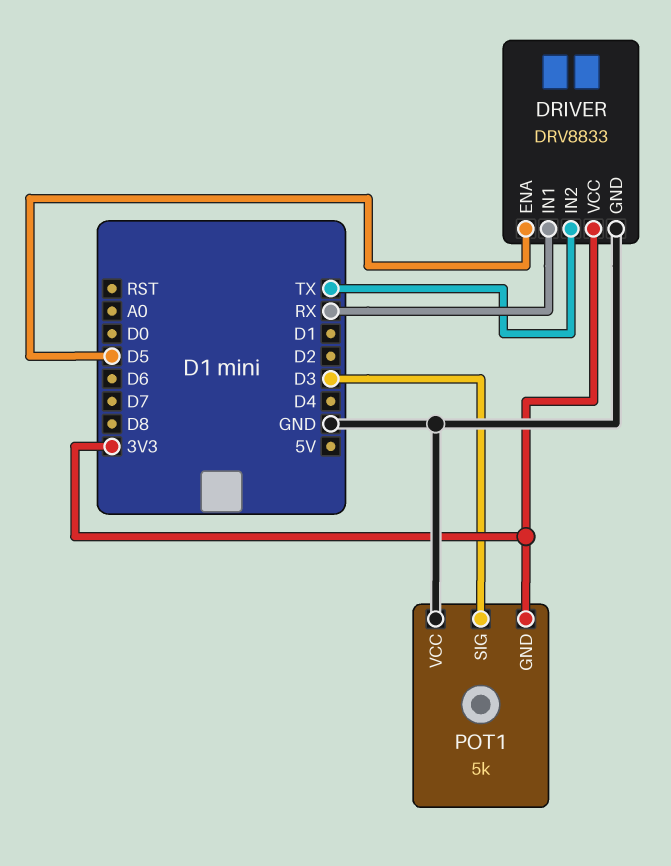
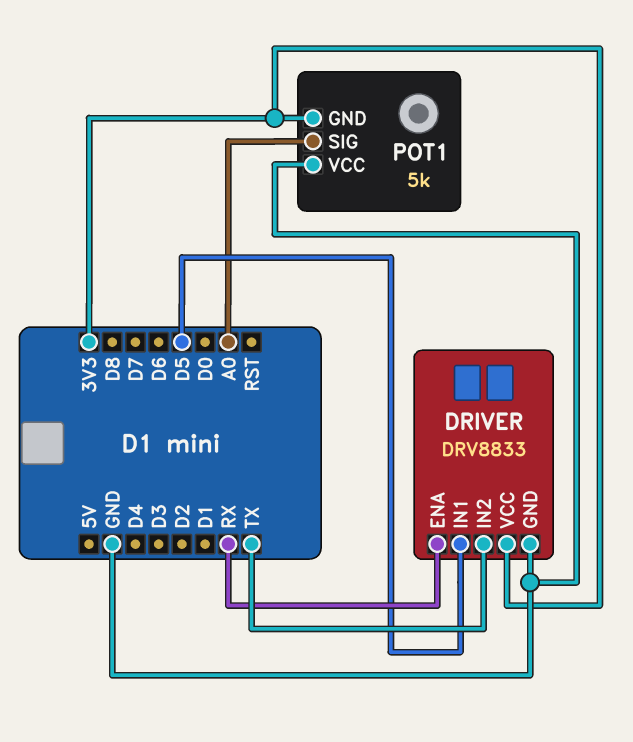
DRIVER pin ENA: D5 -> RX
DRIVER pin IN1: RX -> D5
POT1 pin SIG: D3 -> A0

